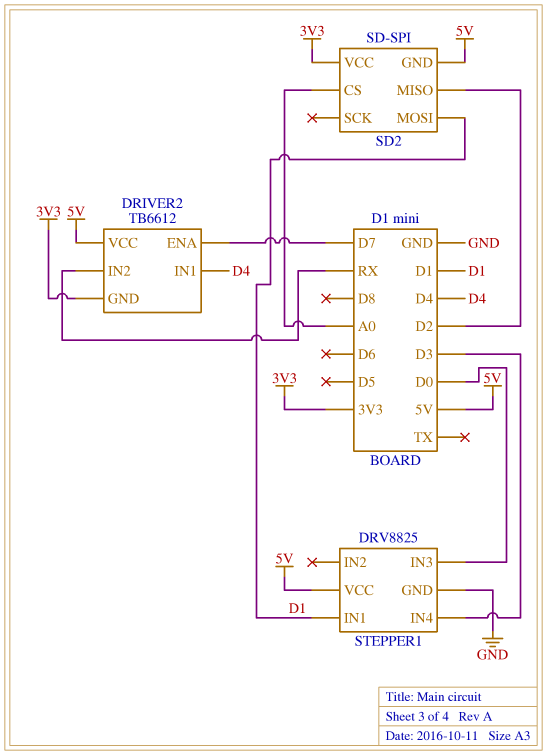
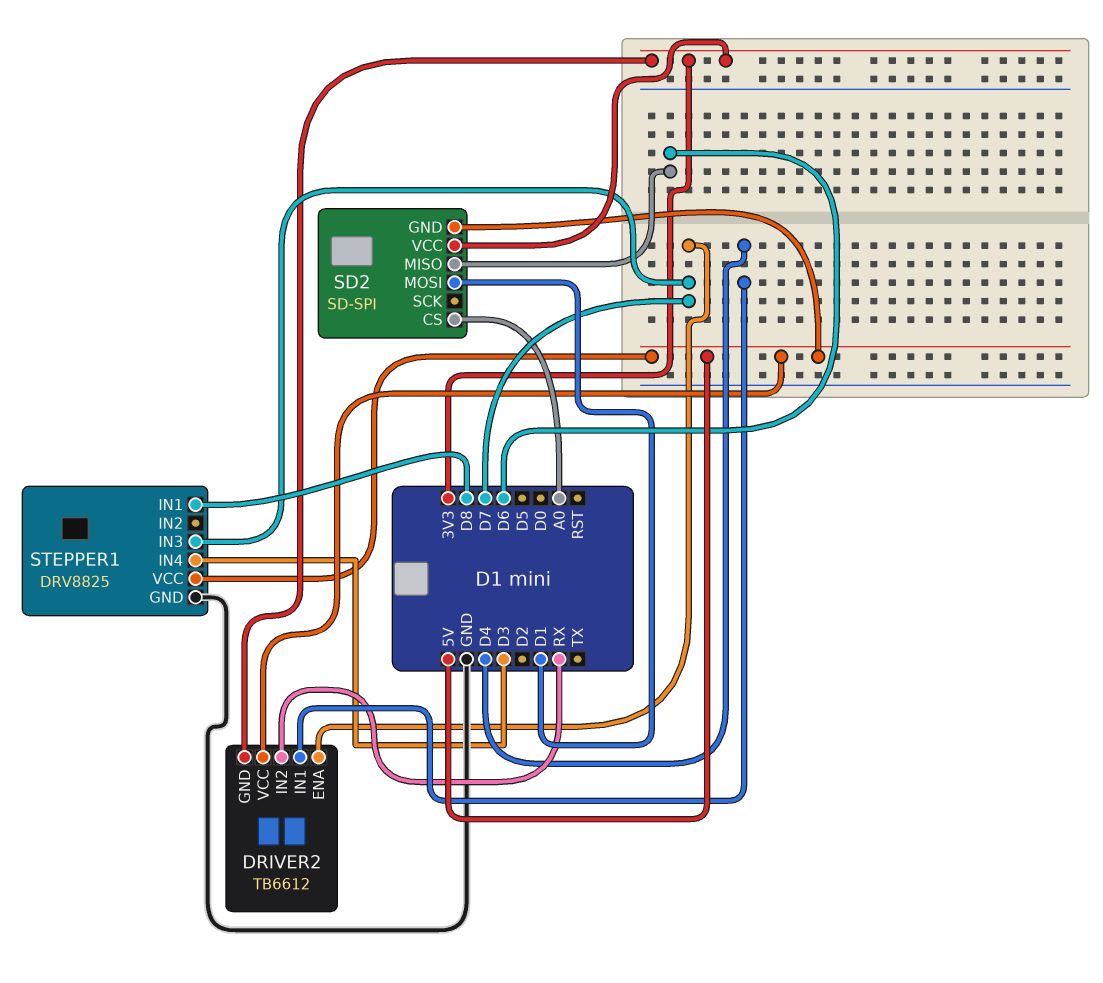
SD2 pin MISO: D2 -> D6
STEPPER1 pin IN1: D1 -> D8
STEPPER1 pin IN3: D0 -> D7

